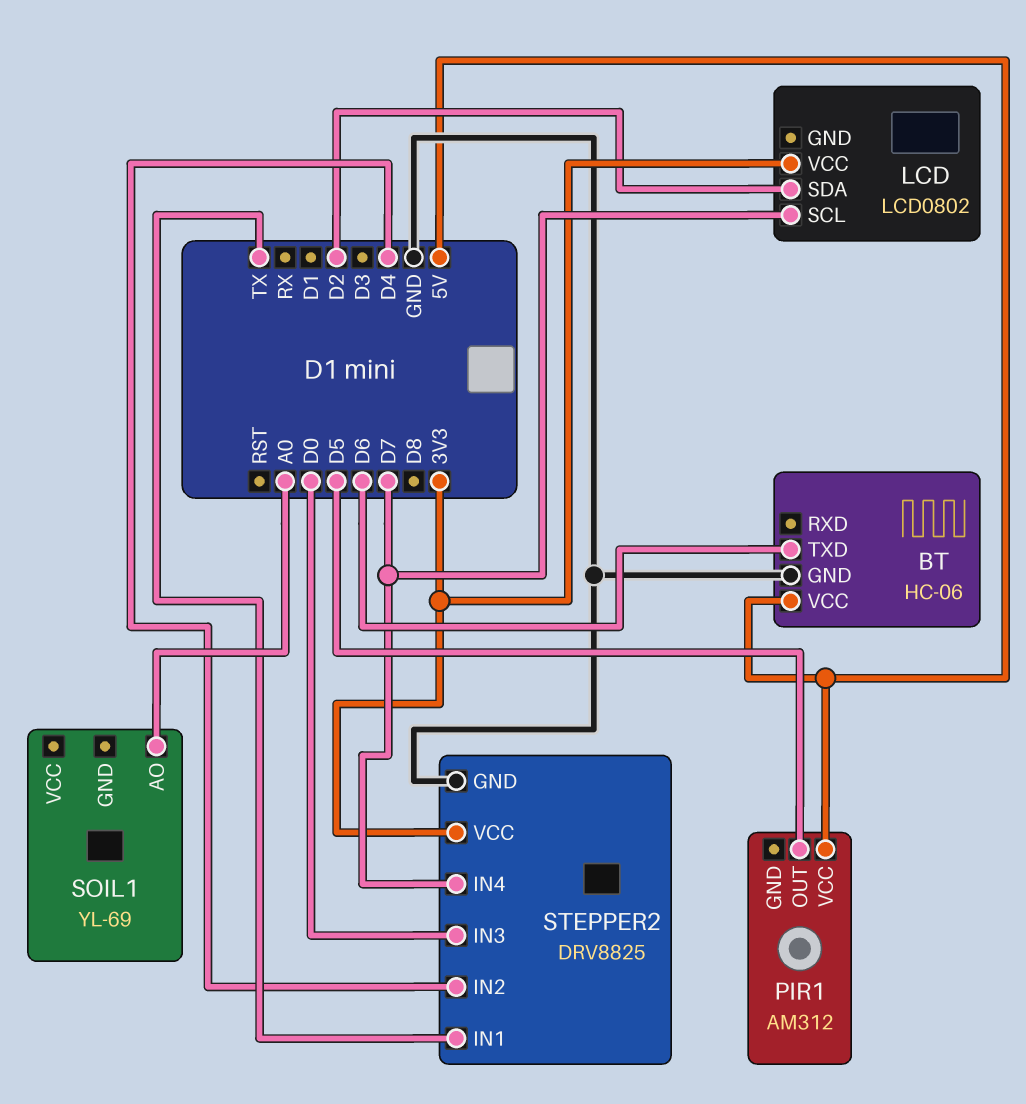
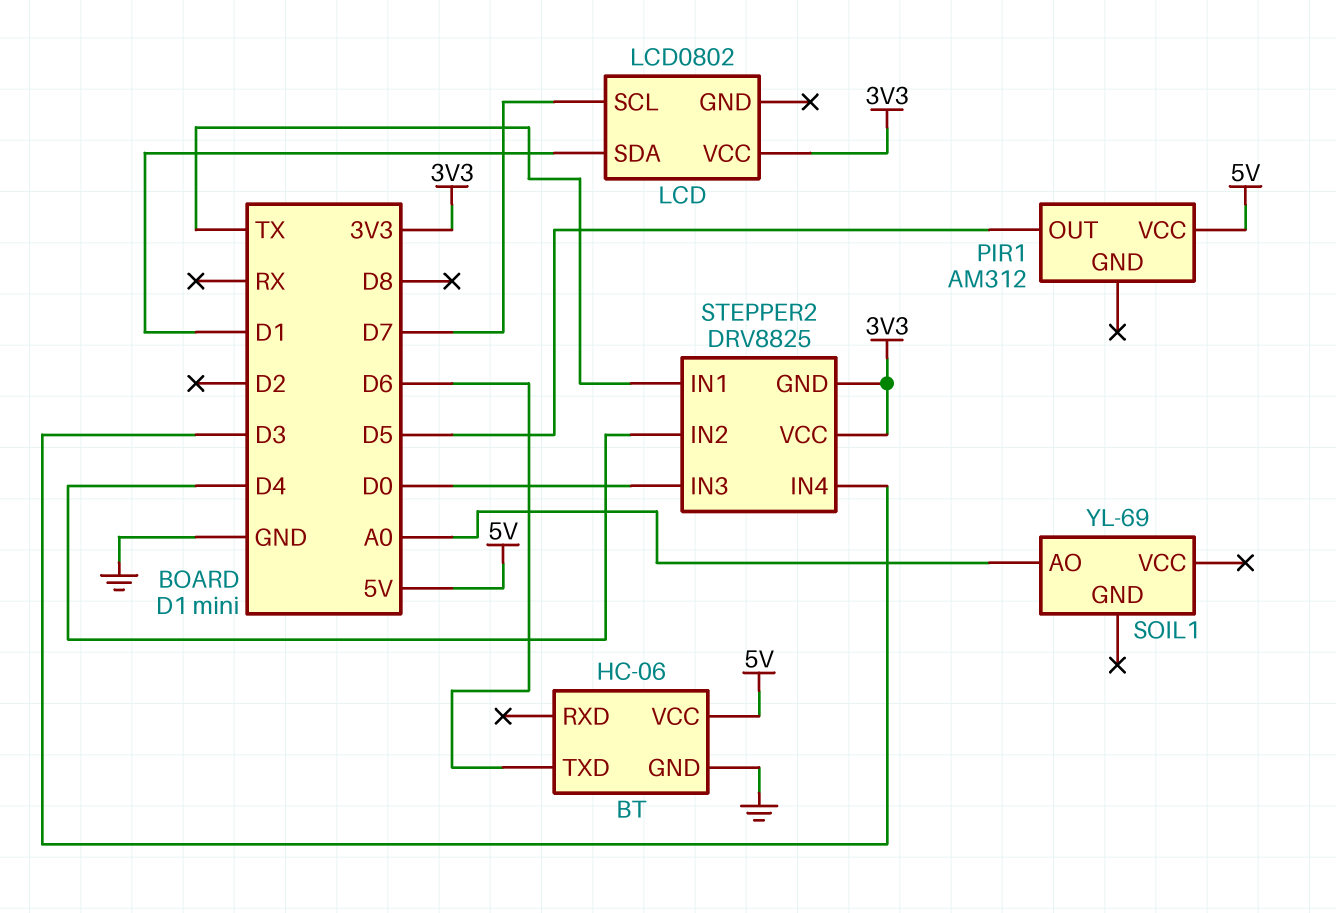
LCD pin SDA: D2 -> D1
STEPPER2 pin GND: GND -> 3V3
STEPPER2 pin IN4: D7 -> D3

